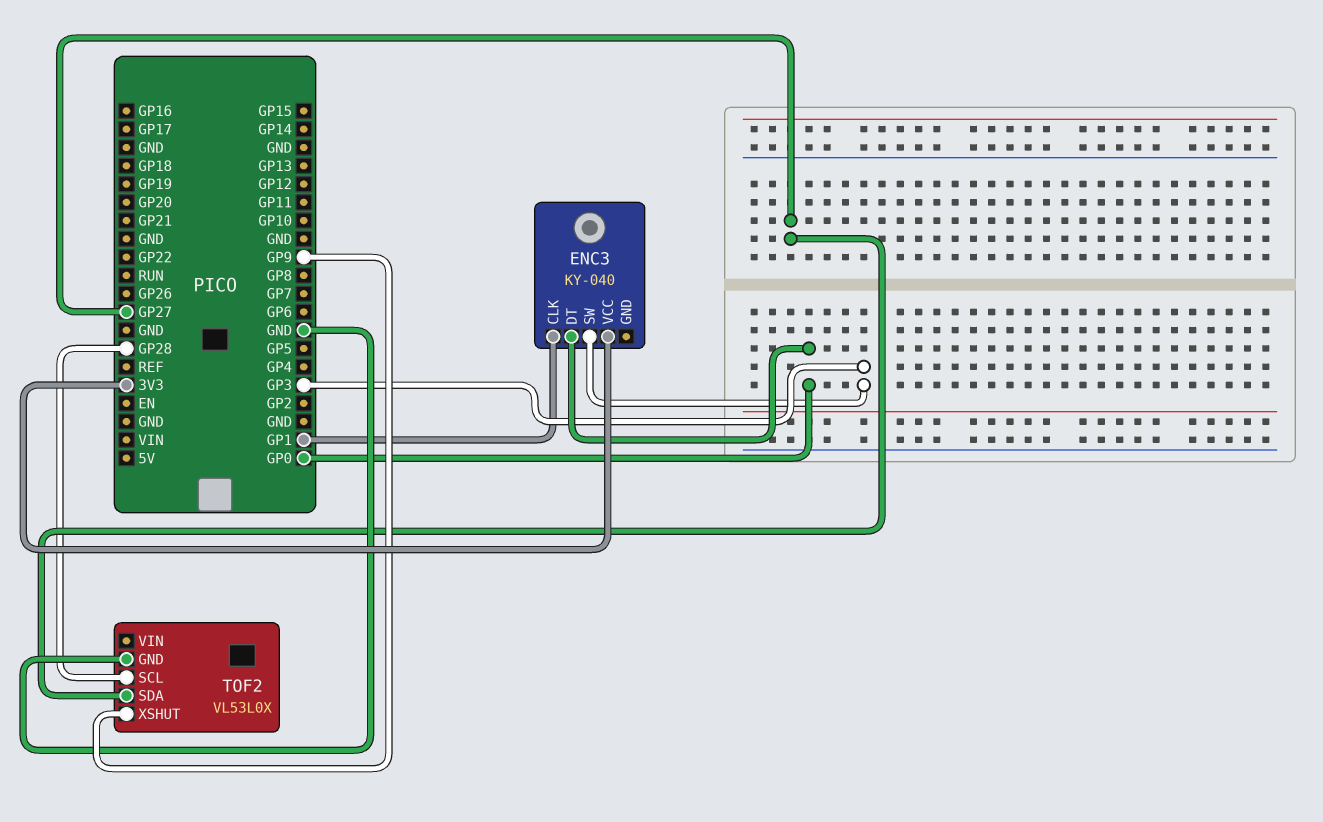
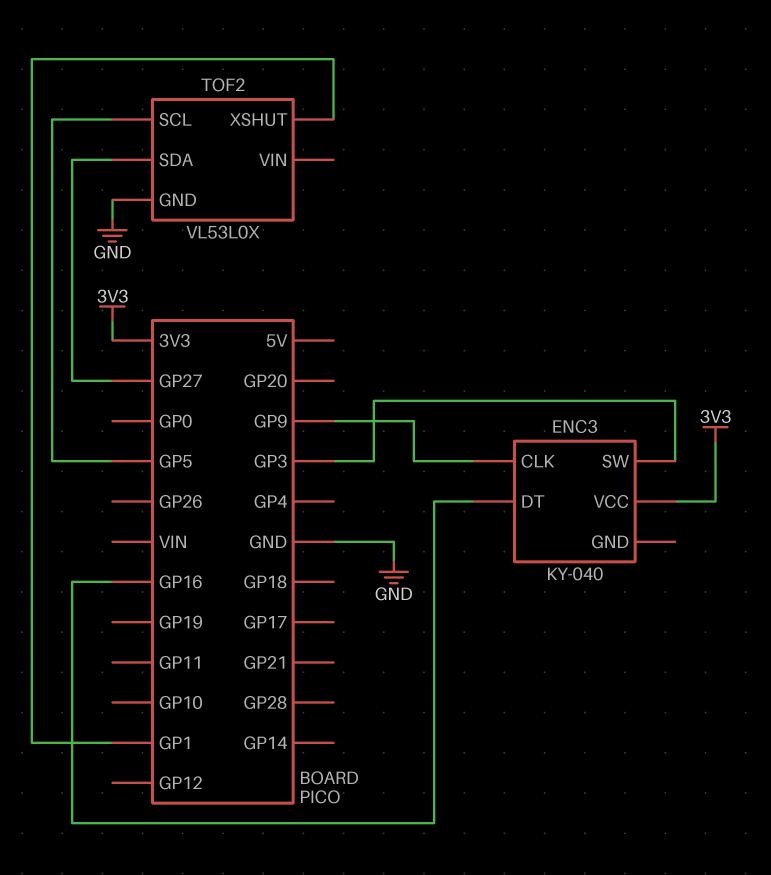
ENC3 pin CLK: GP1 -> GP9
ENC3 pin DT: GP0 -> GP16
TOF2 pin SCL: GP28 -> GP5
TOF2 pin XSHUT: GP9 -> GP1

